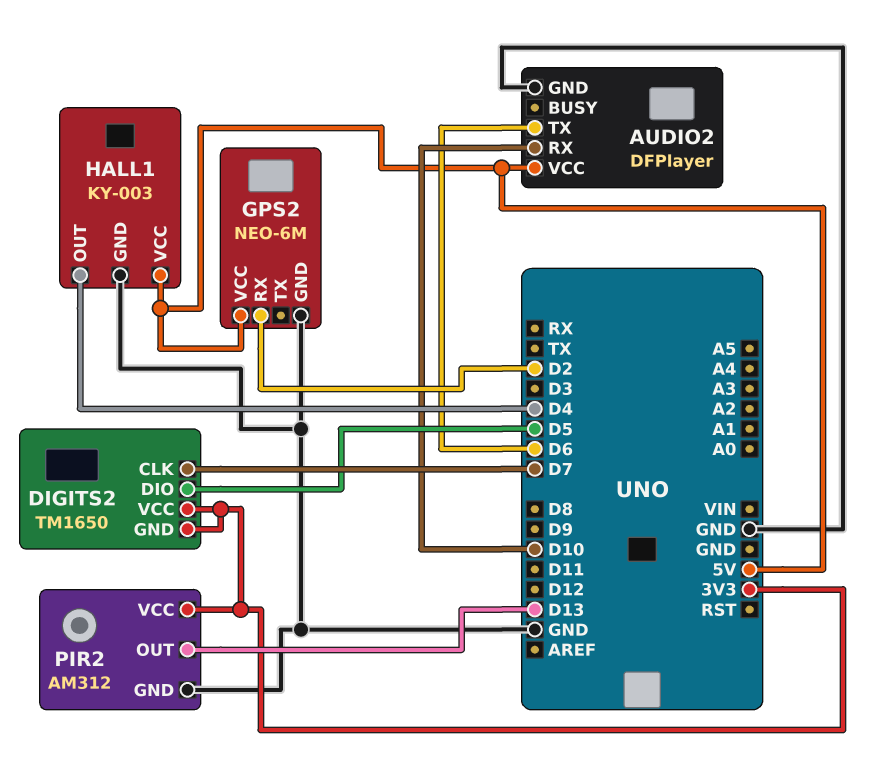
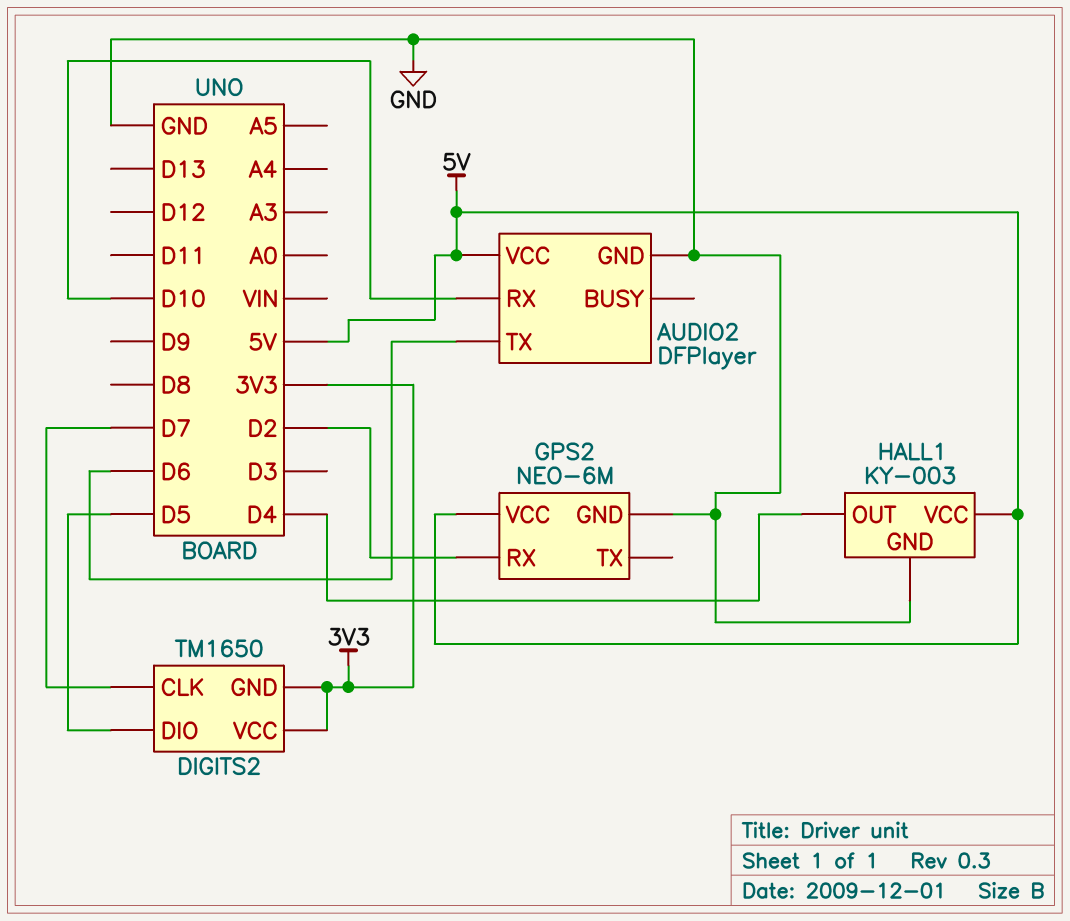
PIR2: AM312 -> none
PIR2 pin GND: GND -> none
PIR2 pin OUT: D13 -> none
PIR2 pin VCC: 3V3 -> none

